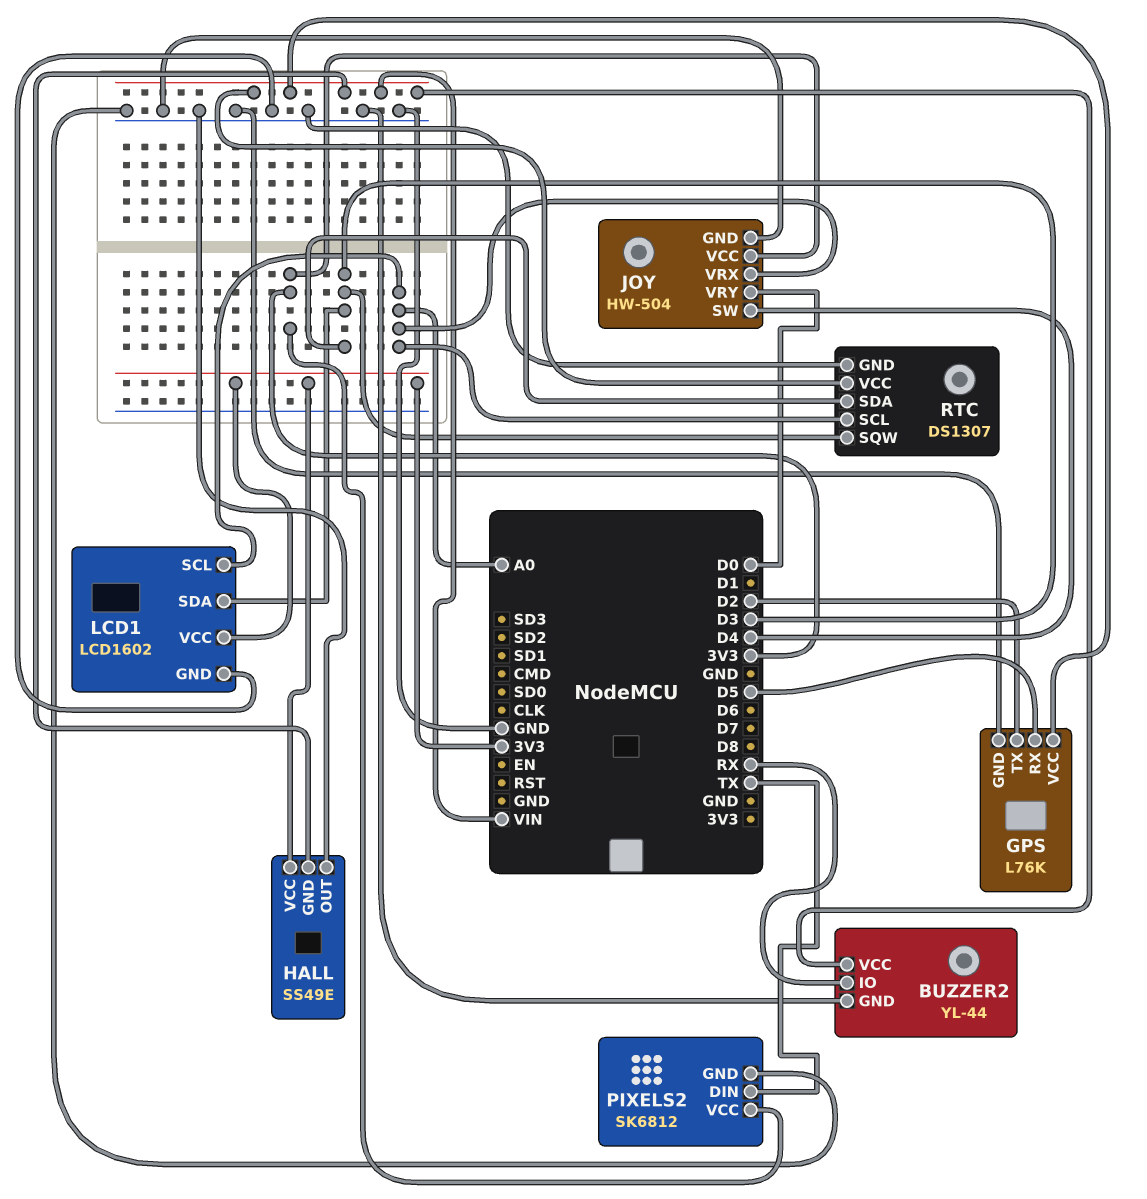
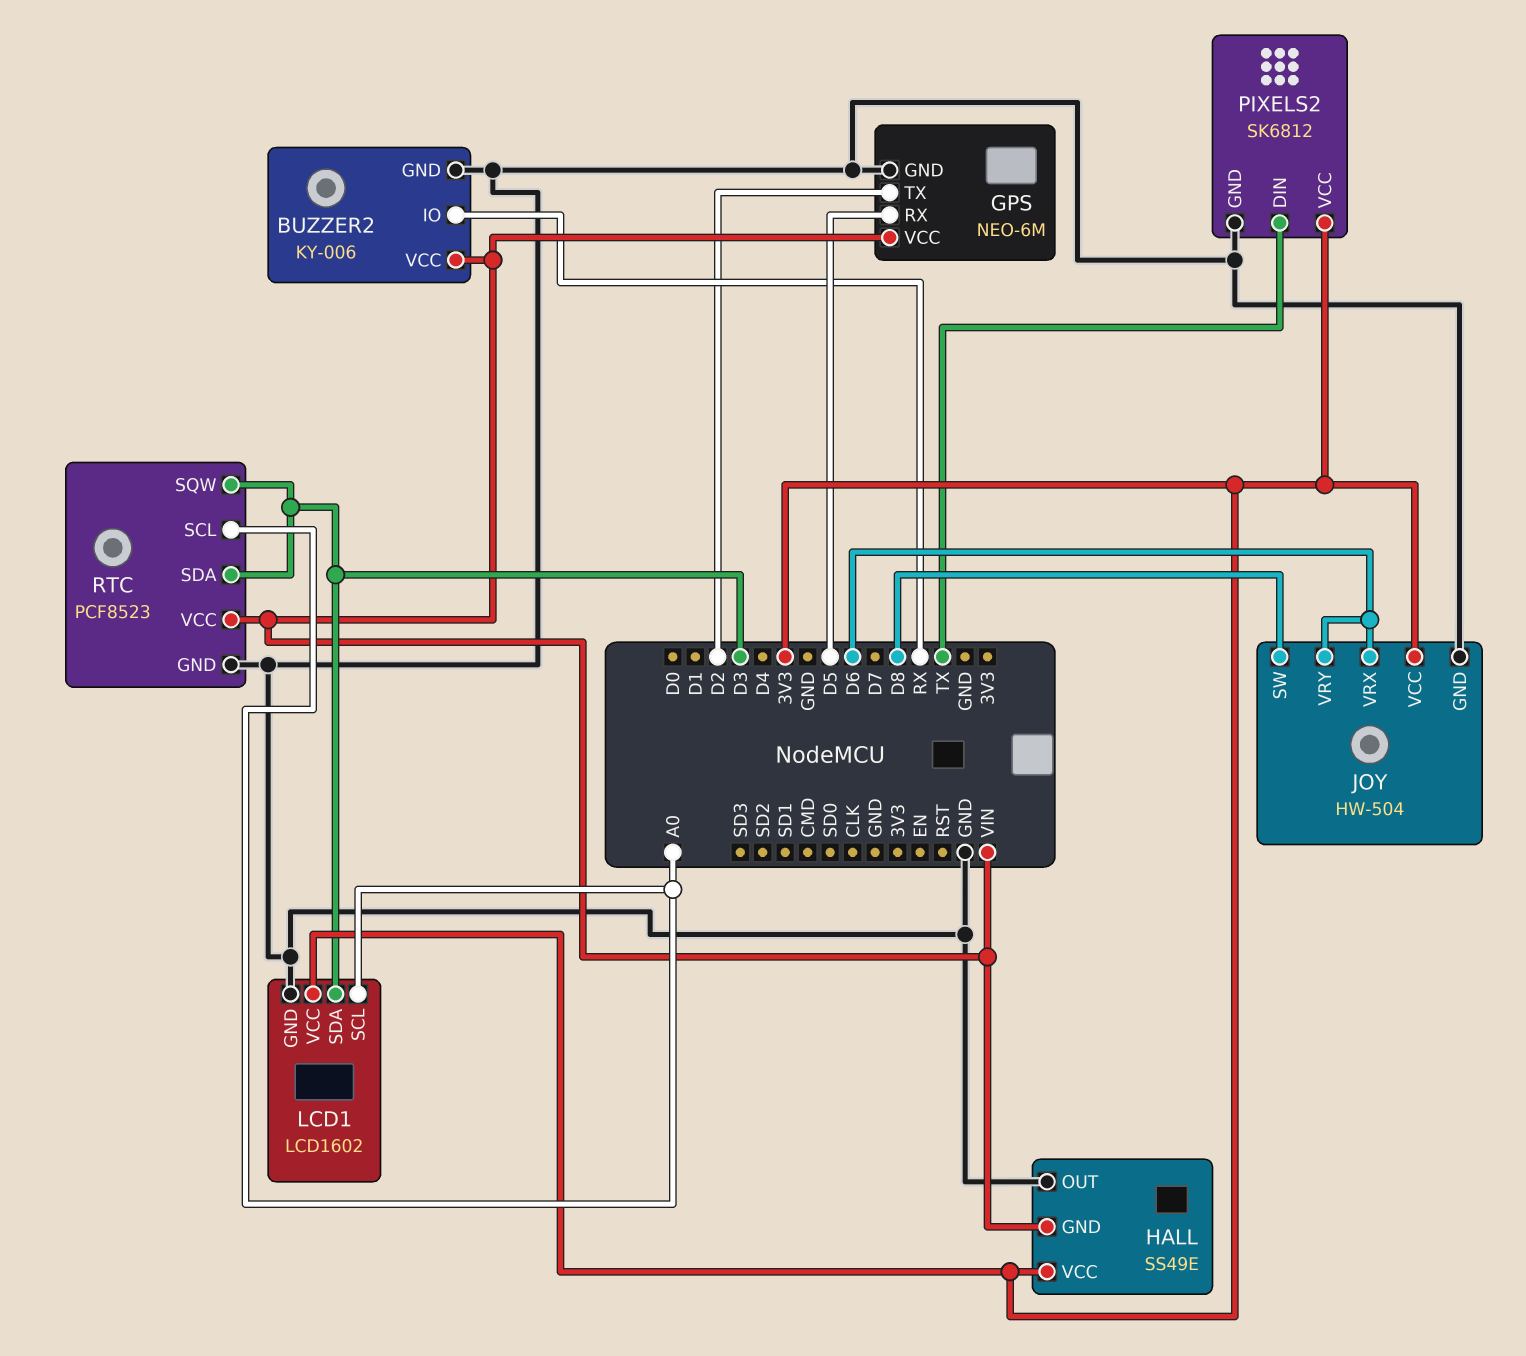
BUZZER2: YL-44 -> KY-006
GPS: L76K -> NEO-6M
JOY pin SW: D4 -> D8
JOY pin VRX: A0 -> D6
JOY pin VRY: D0 -> D6
RTC: DS1307 -> PCF8523

